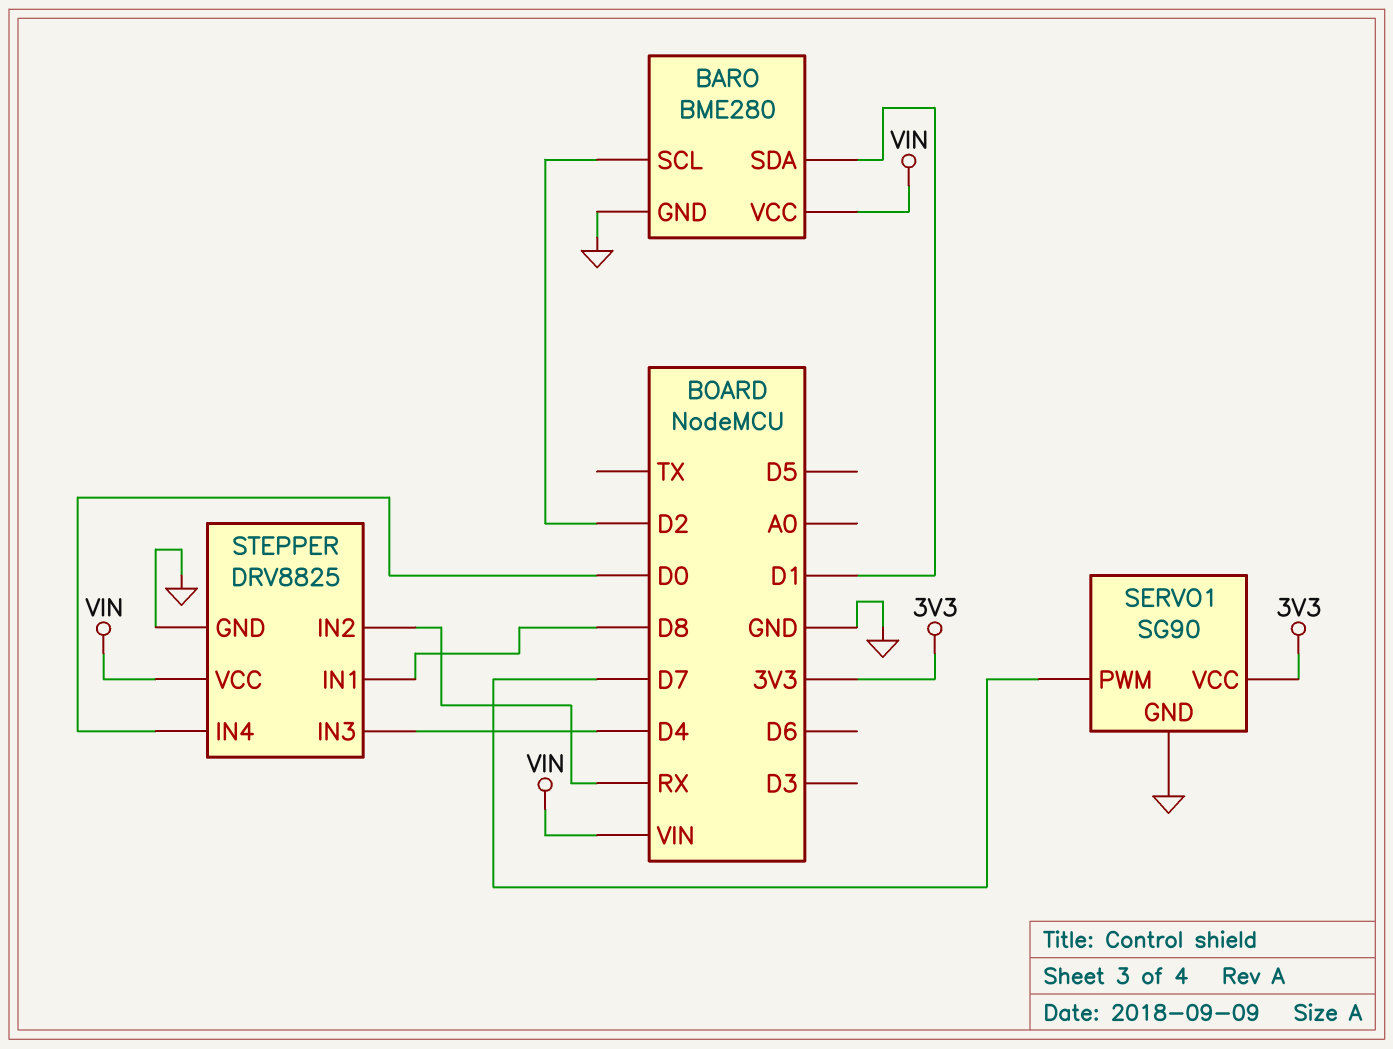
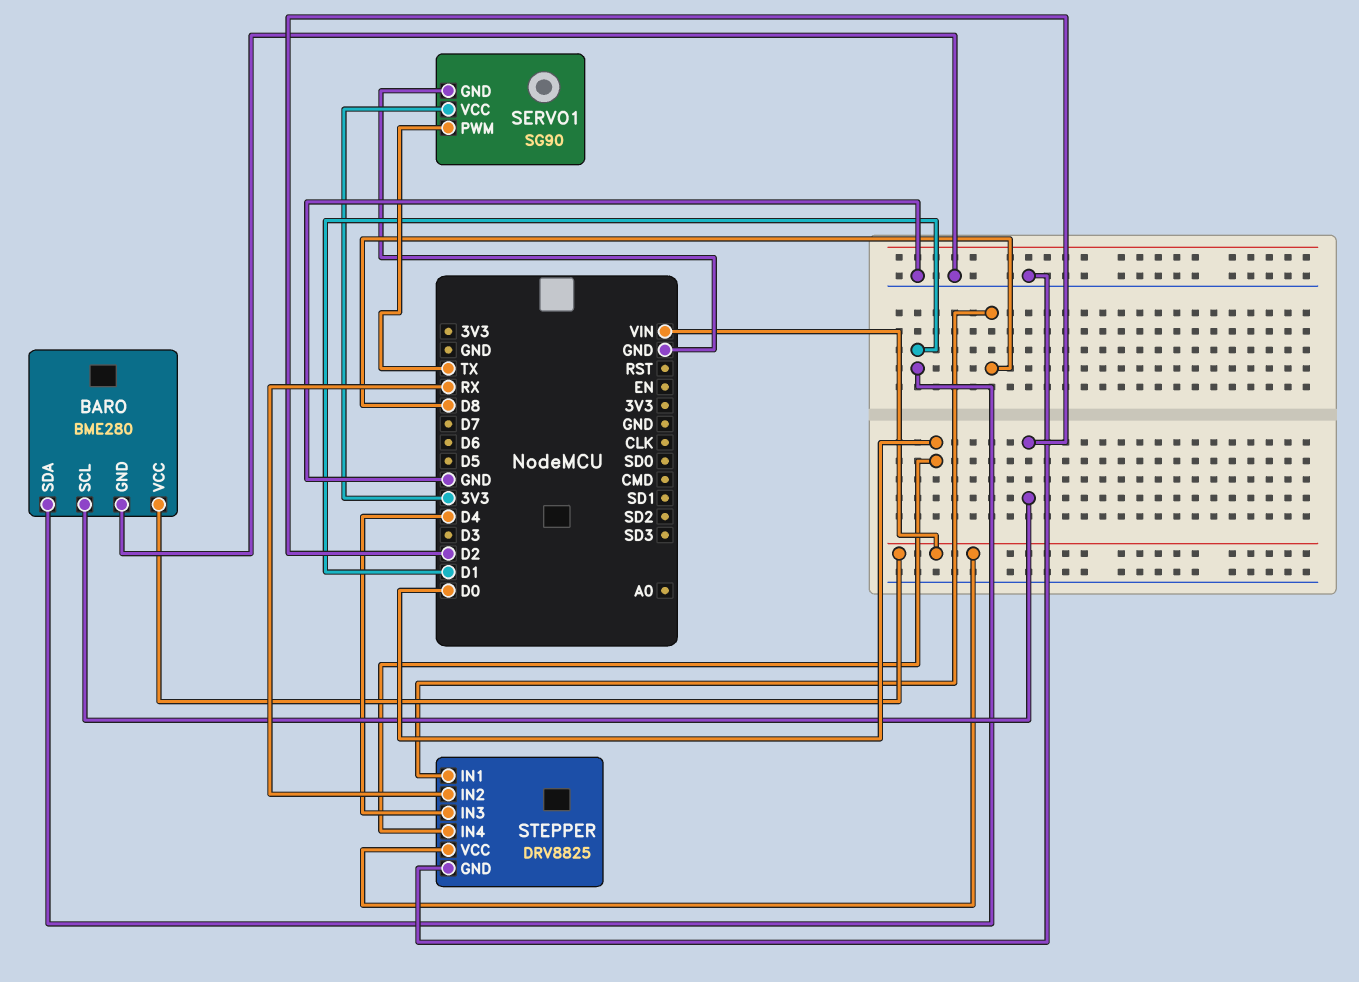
SERVO1 pin PWM: D7 -> TX

